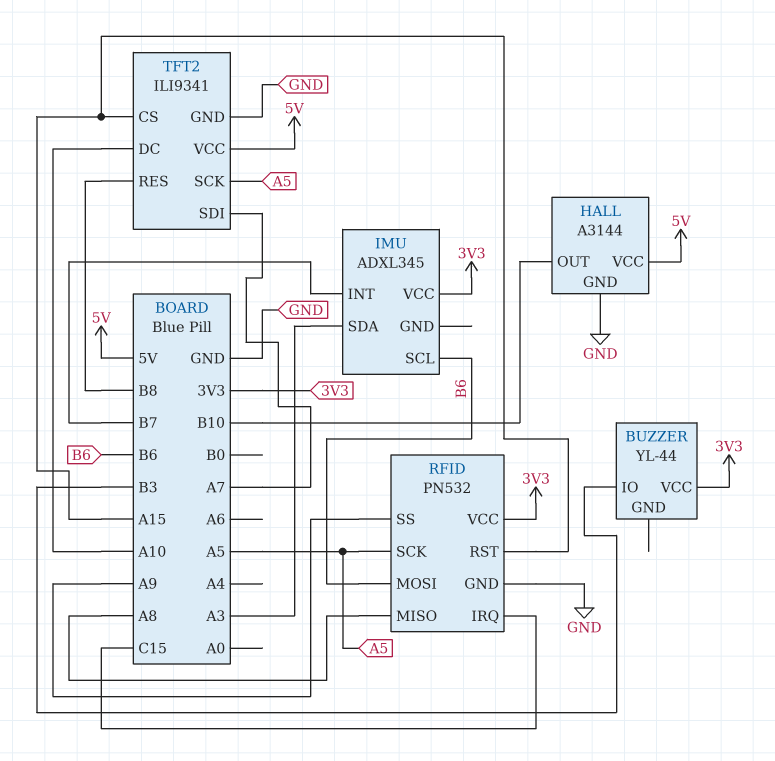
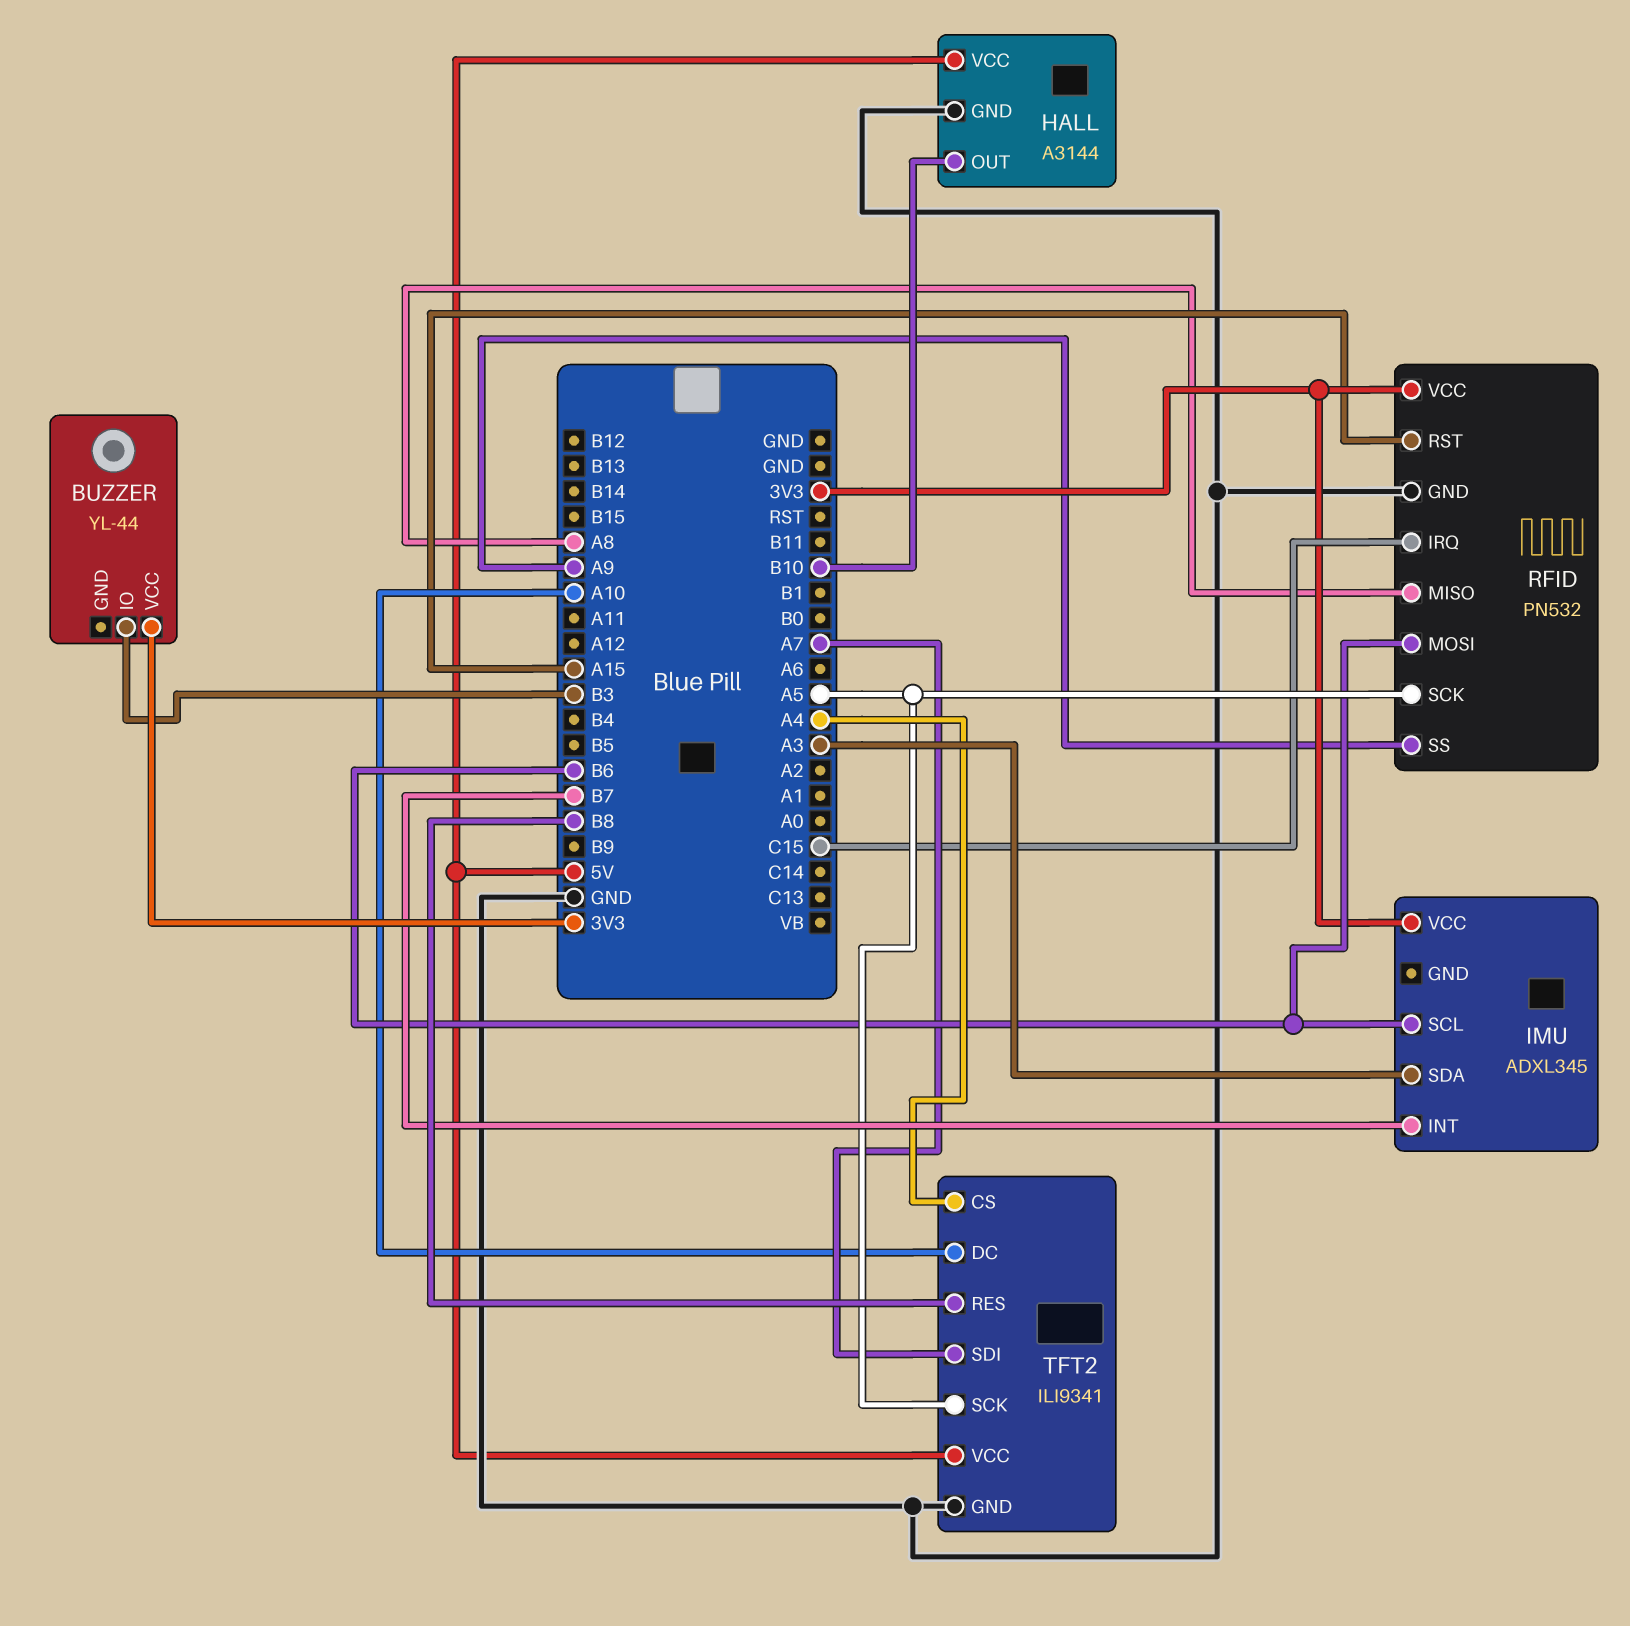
TFT2 pin CS: A15 -> A4

